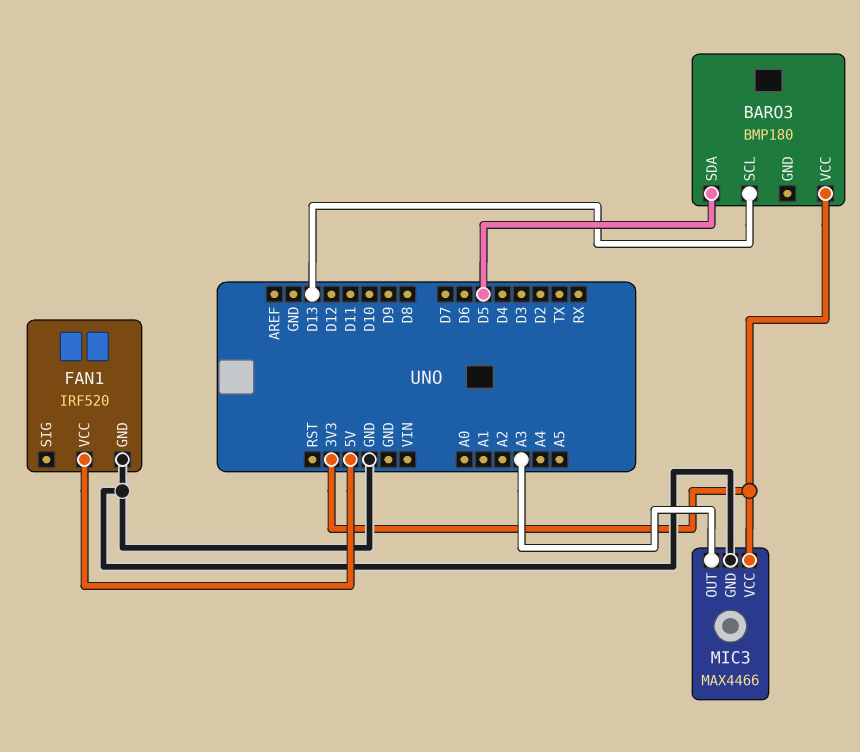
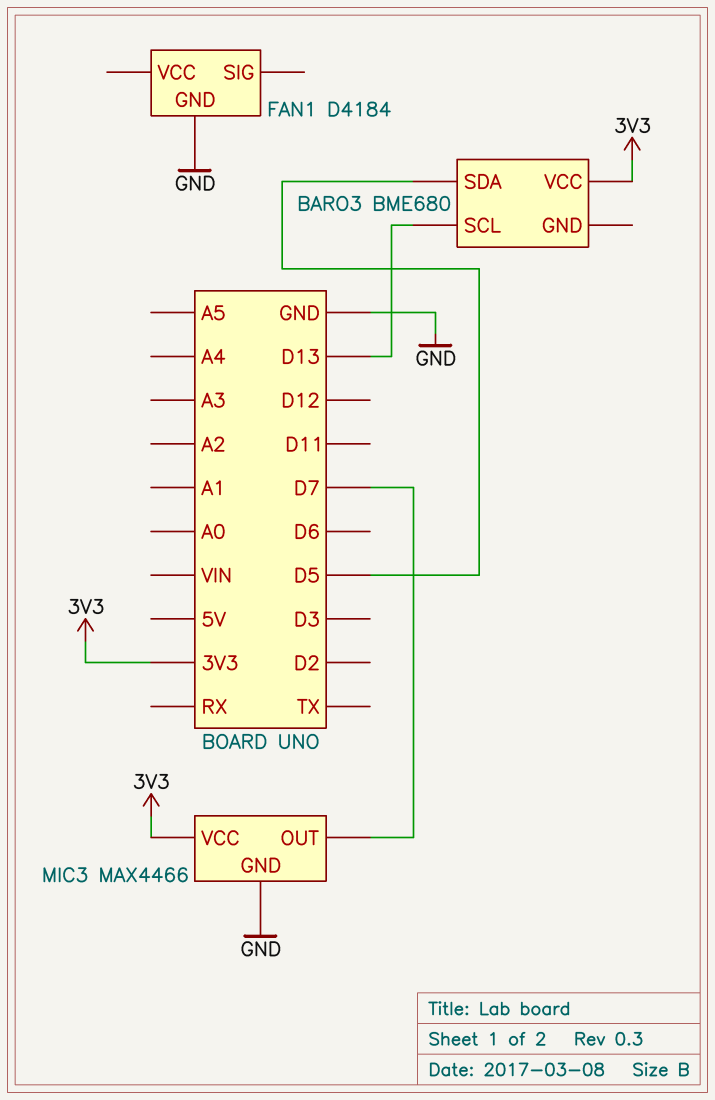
BARO3: BMP180 -> BME680
FAN1: IRF520 -> D4184
FAN1 pin VCC: 5V -> none
MIC3 pin OUT: A3 -> D7

